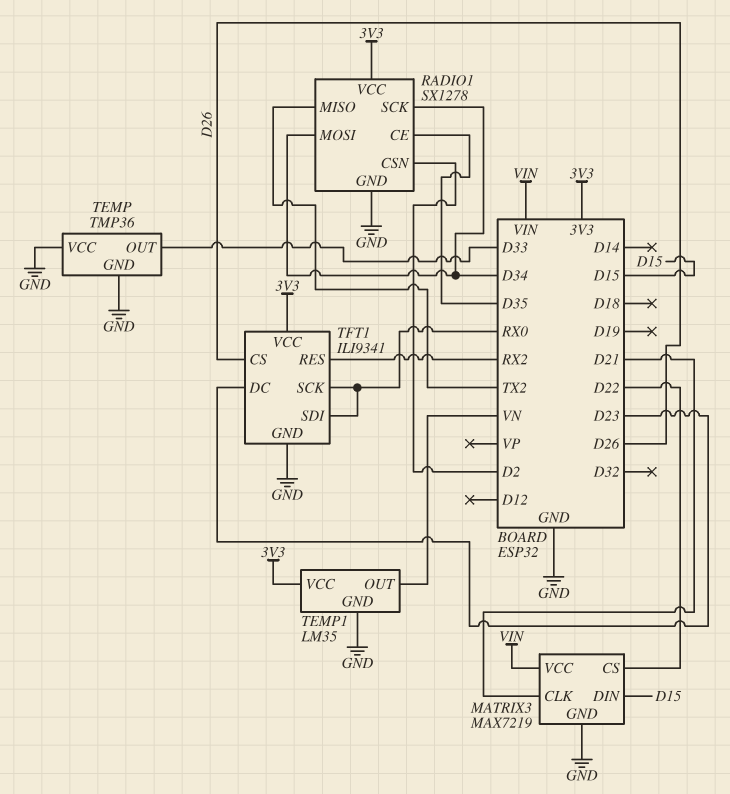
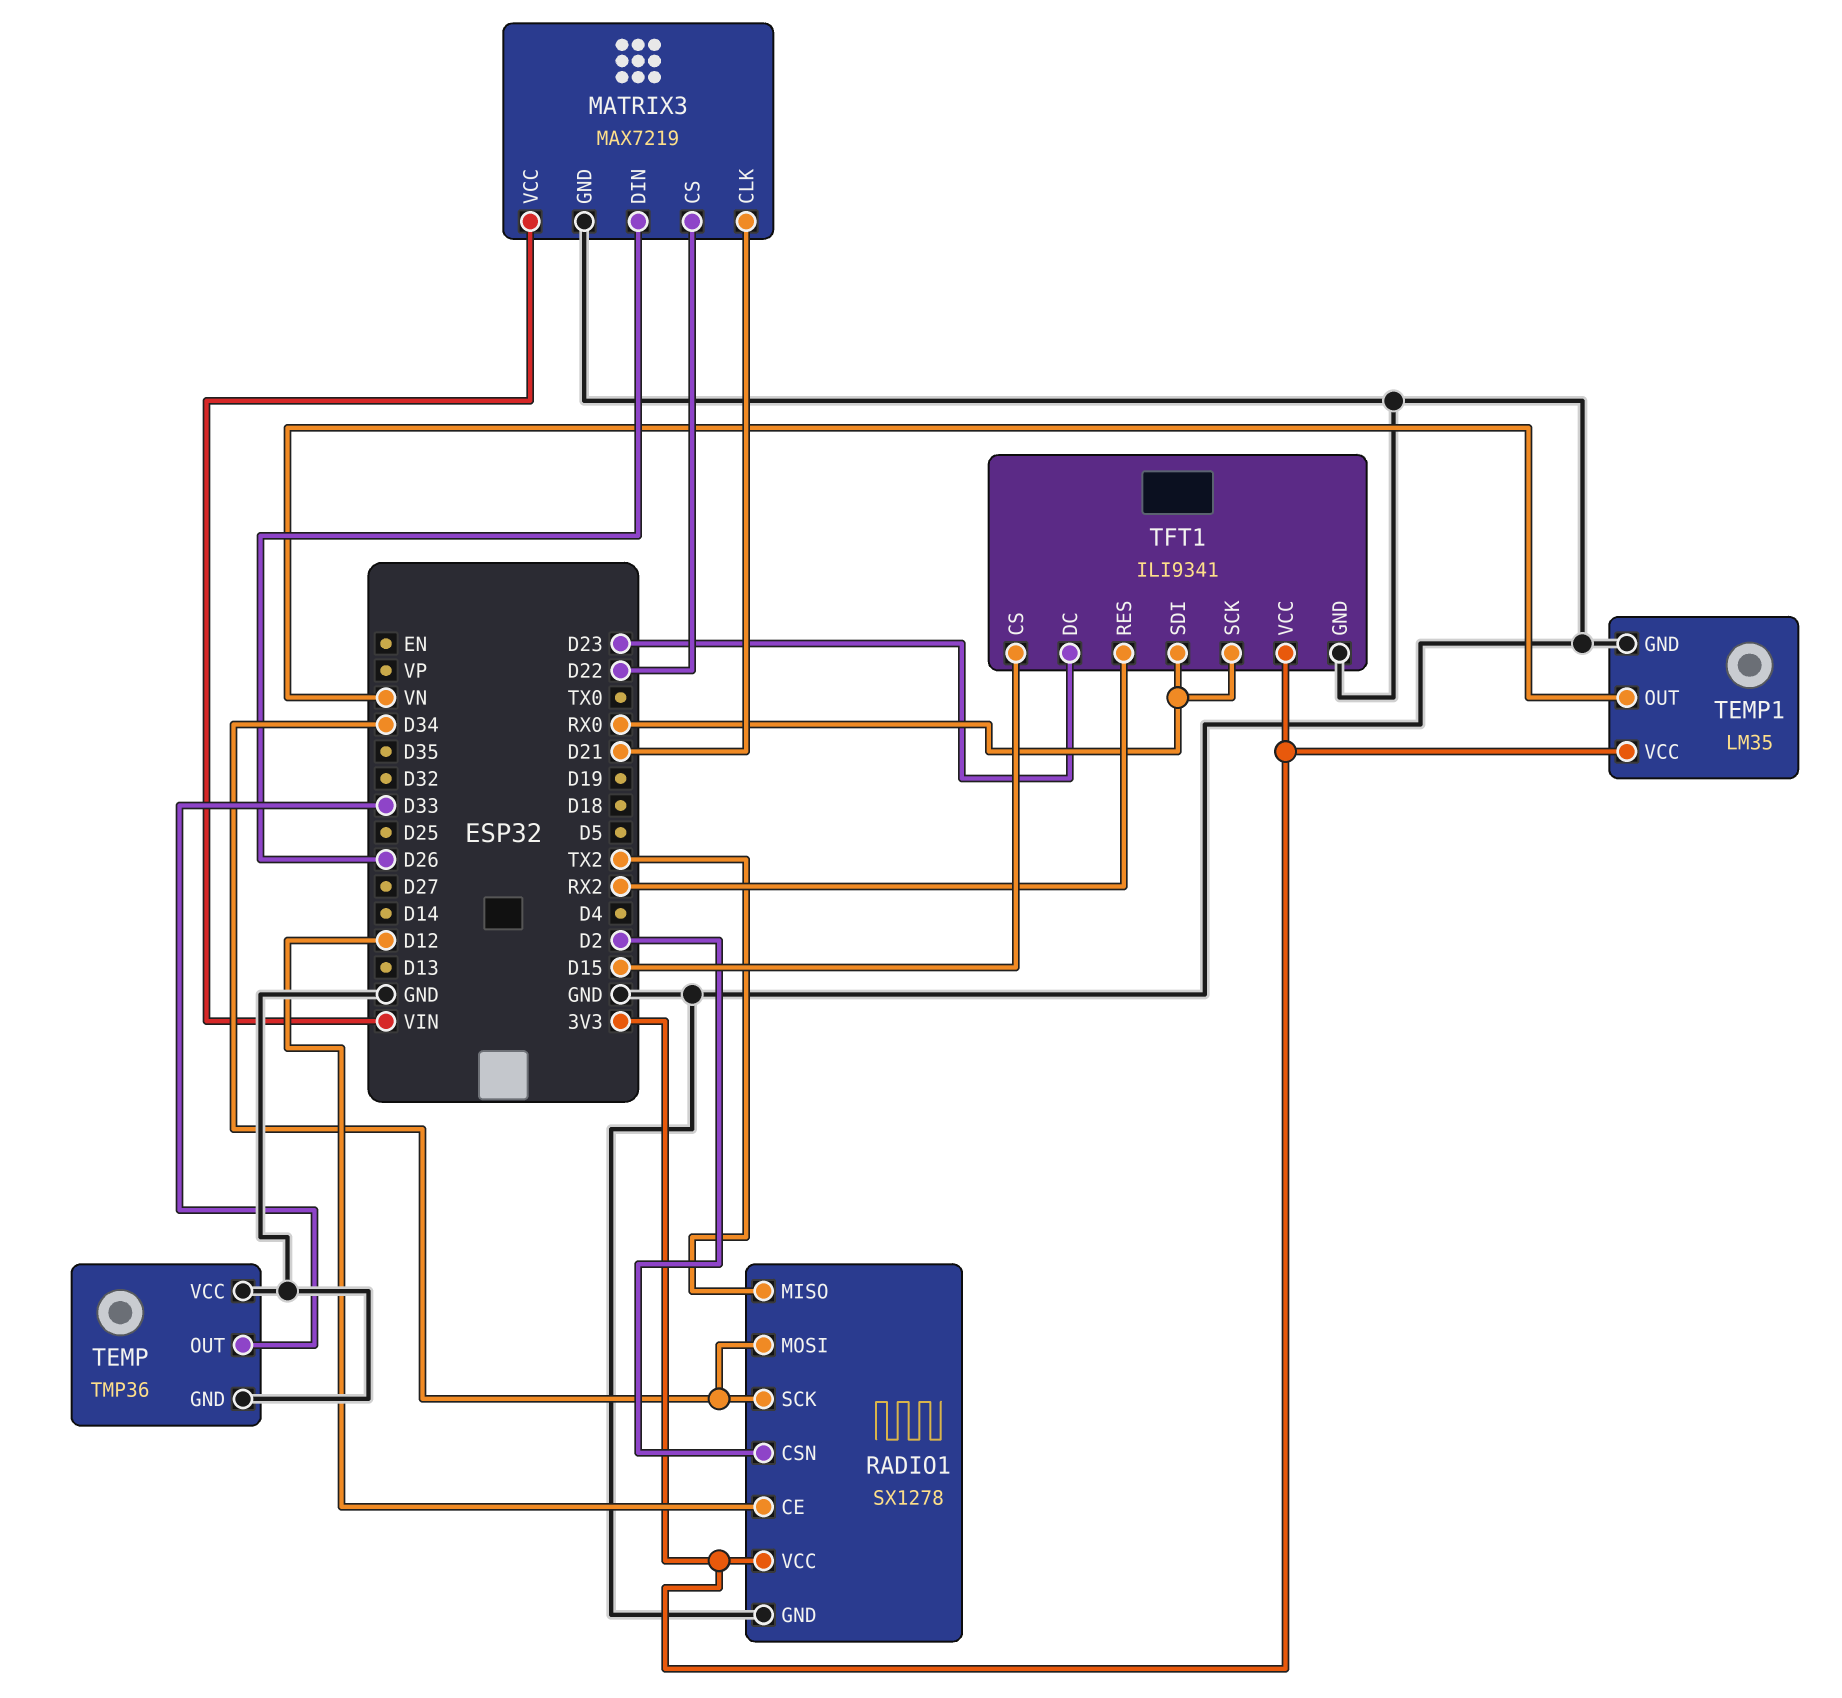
MATRIX3 pin DIN: D15 -> D26
RADIO1 pin CE: D35 -> D12
TFT1 pin CS: D26 -> D15

